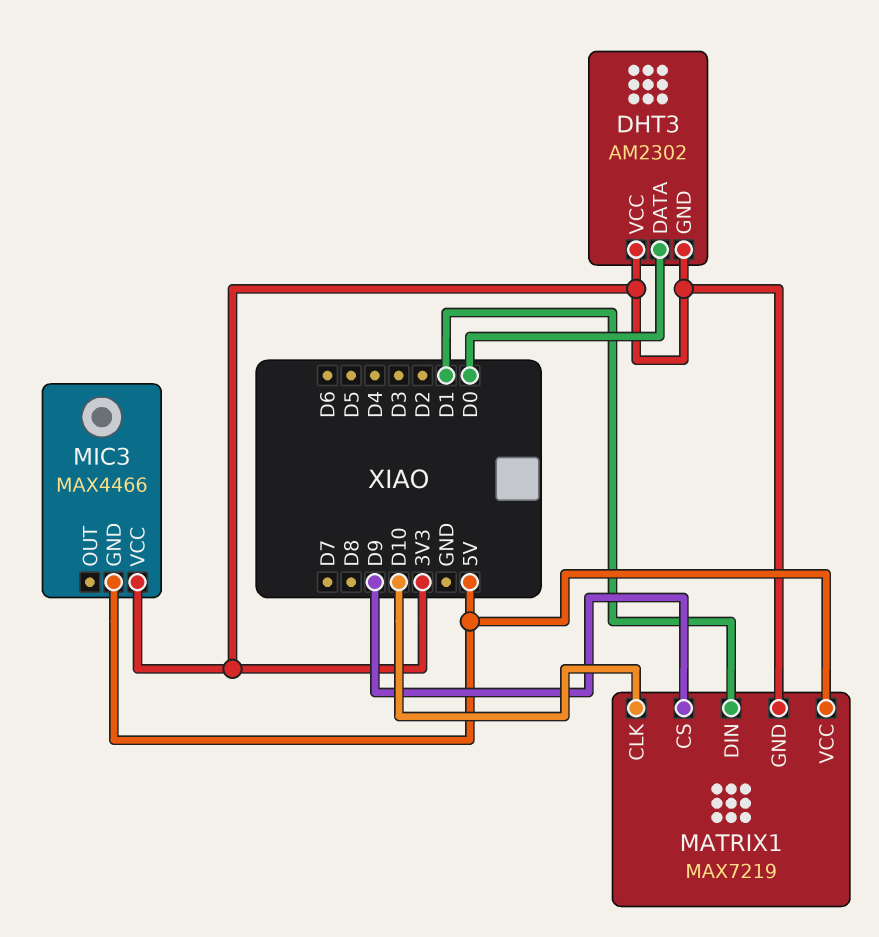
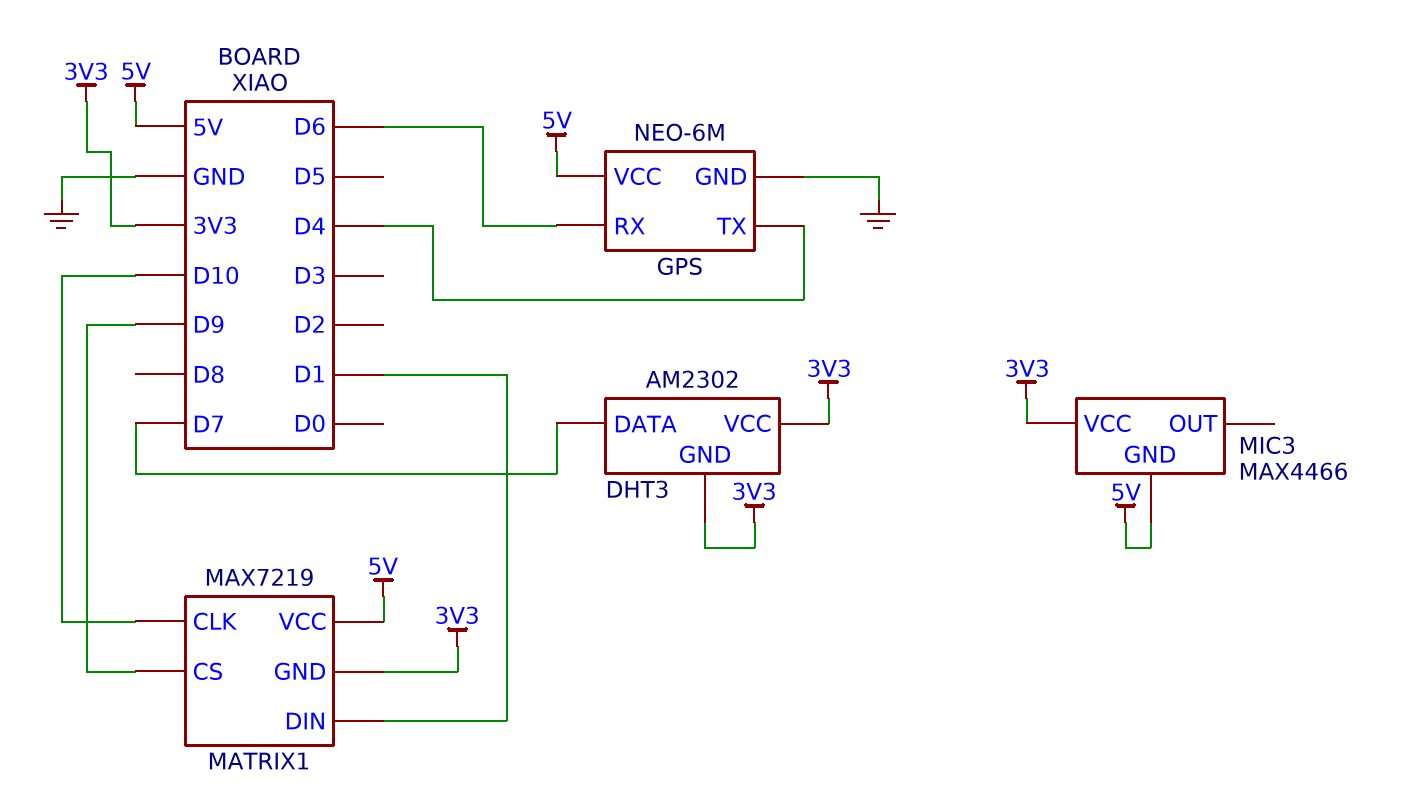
DHT3 pin DATA: D0 -> D7
GPS: none -> NEO-6M
GPS pin GND: none -> GND
GPS pin RX: none -> D6
GPS pin TX: none -> D4
GPS pin VCC: none -> 5V

